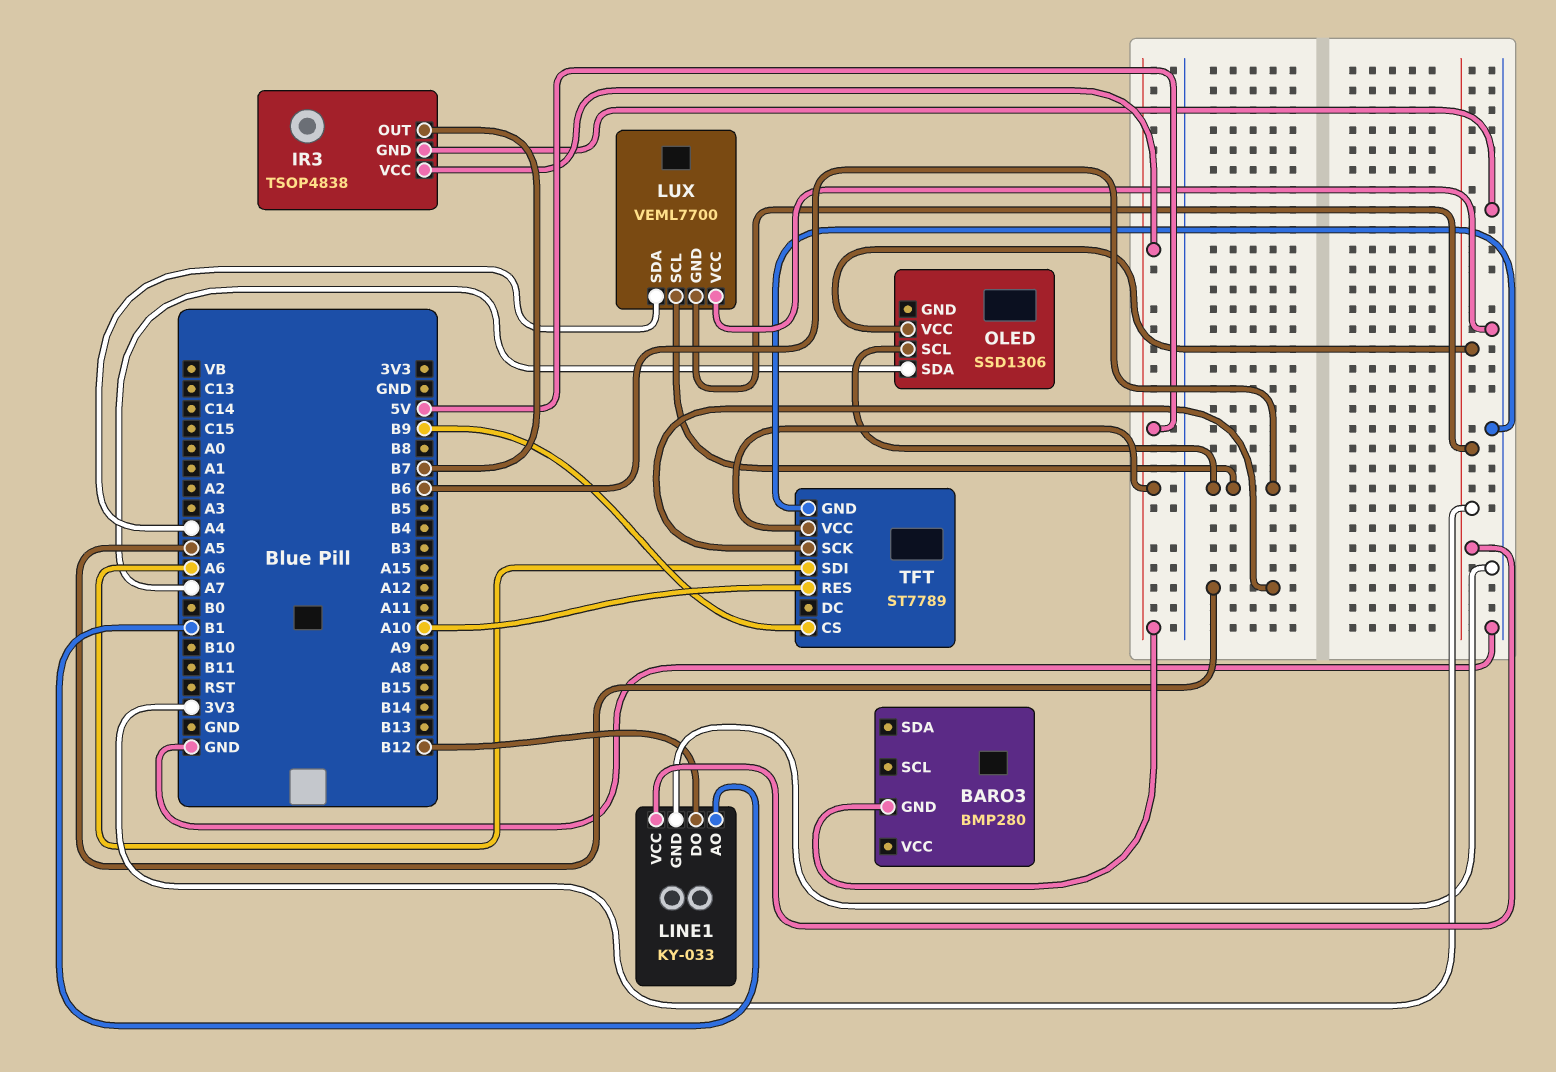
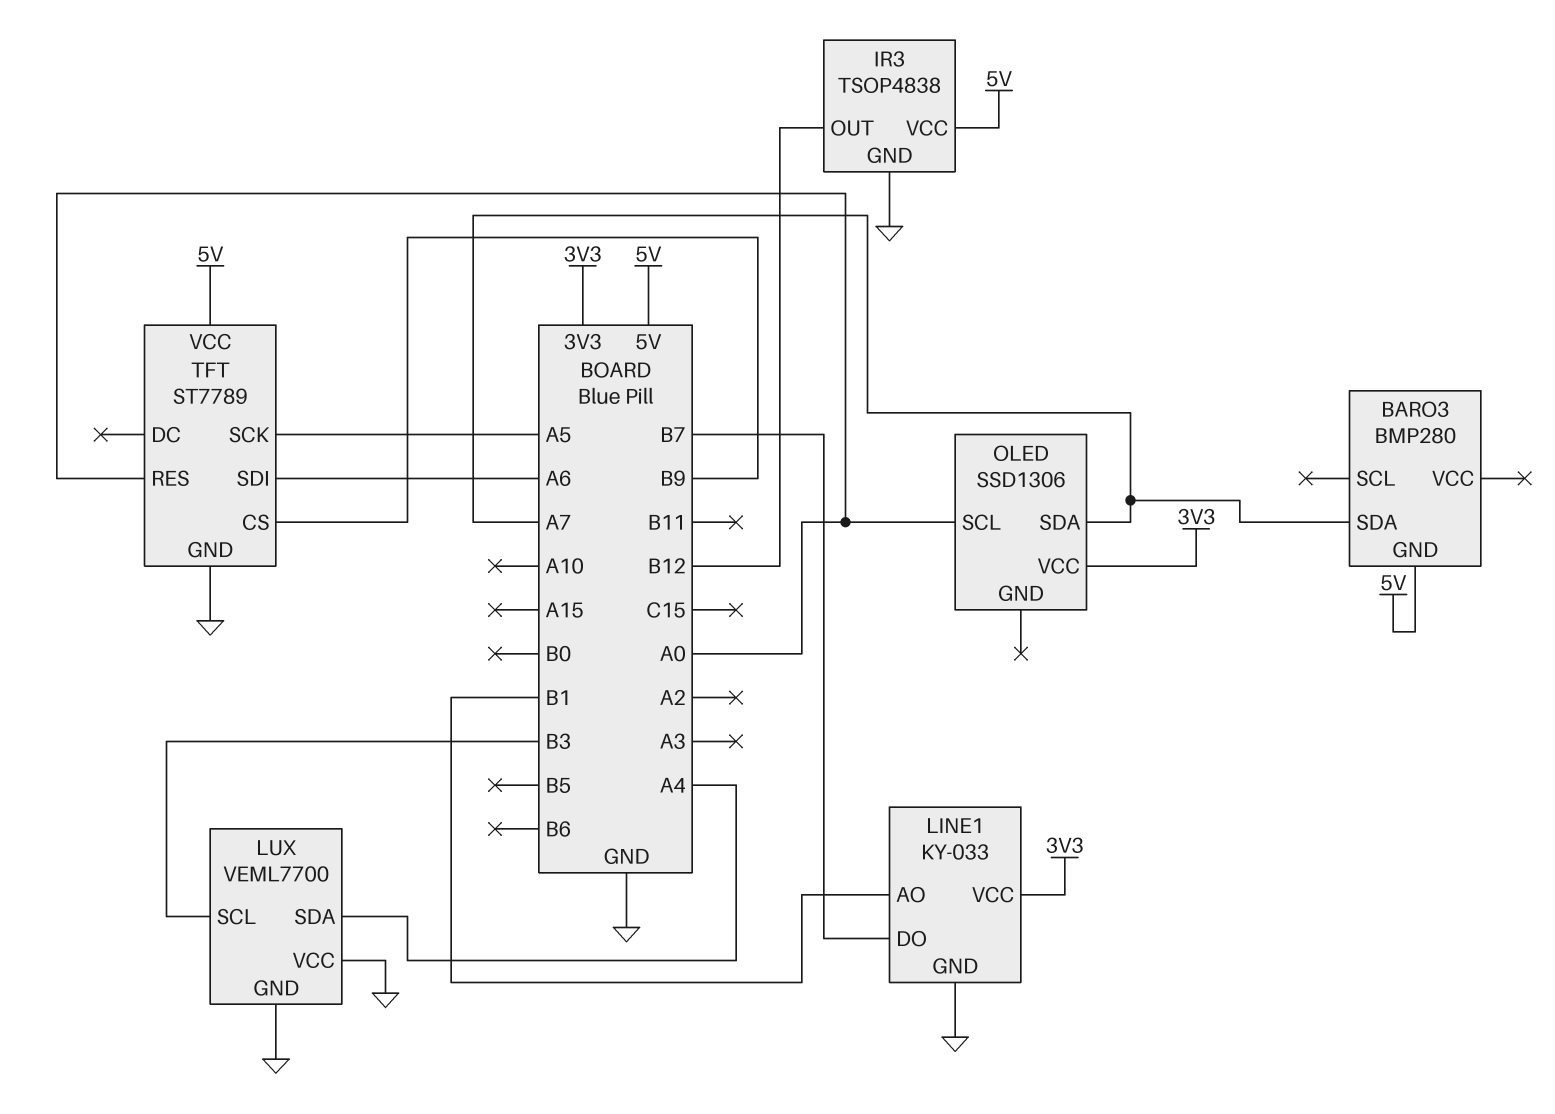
BARO3 pin SDA: none -> A7
IR3 pin OUT: B7 -> B12
LINE1 pin DO: B12 -> B7
LUX pin GND: 3V3 -> GND
LUX pin SCL: B6 -> B3
OLED pin SCL: B6 -> A0
TFT pin RES: A10 -> A0

